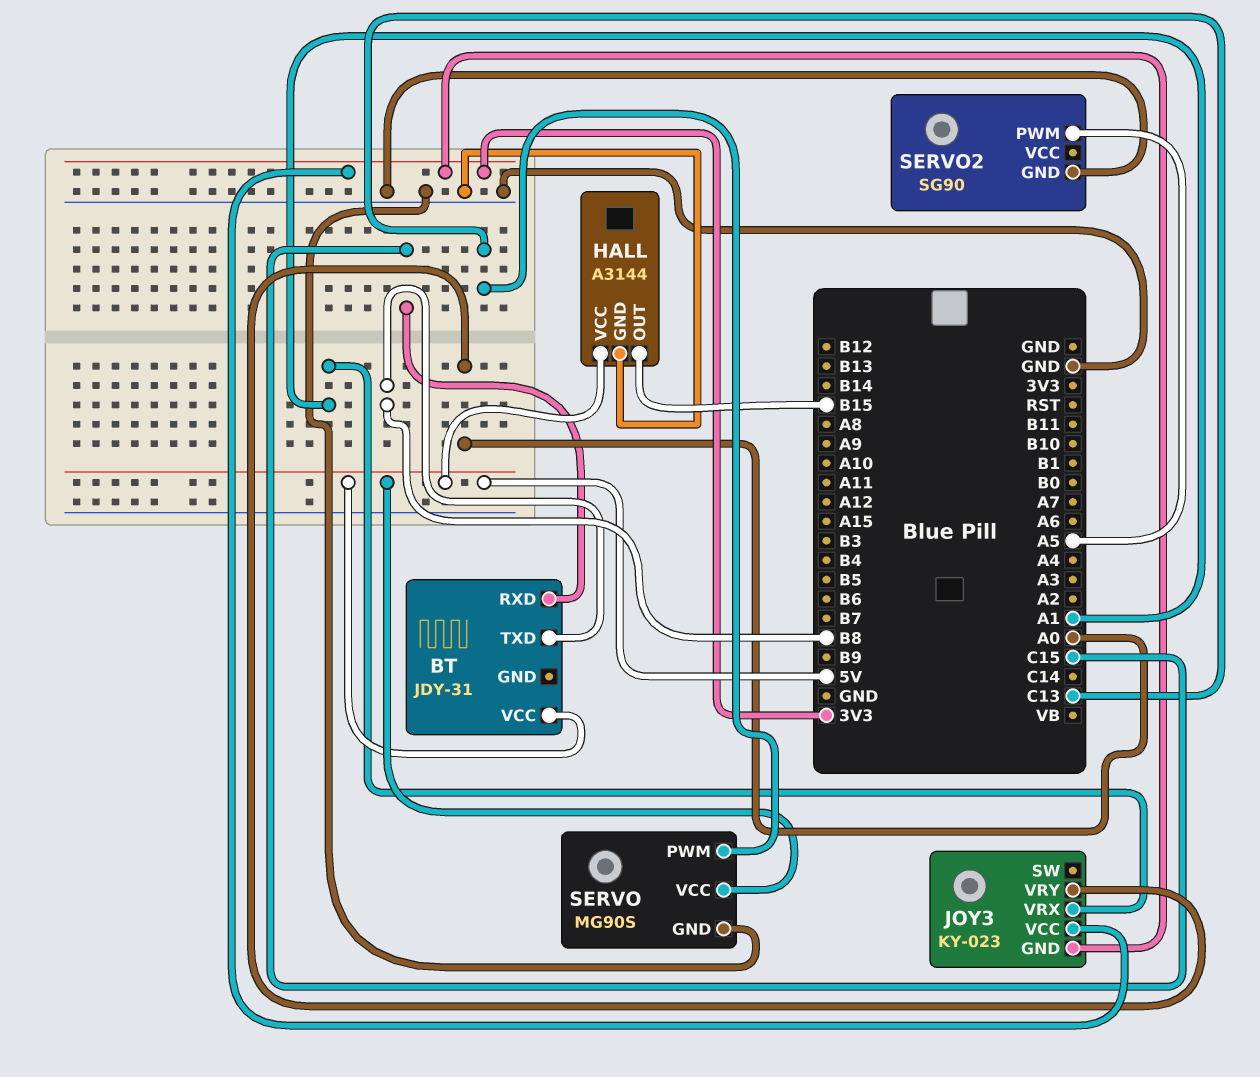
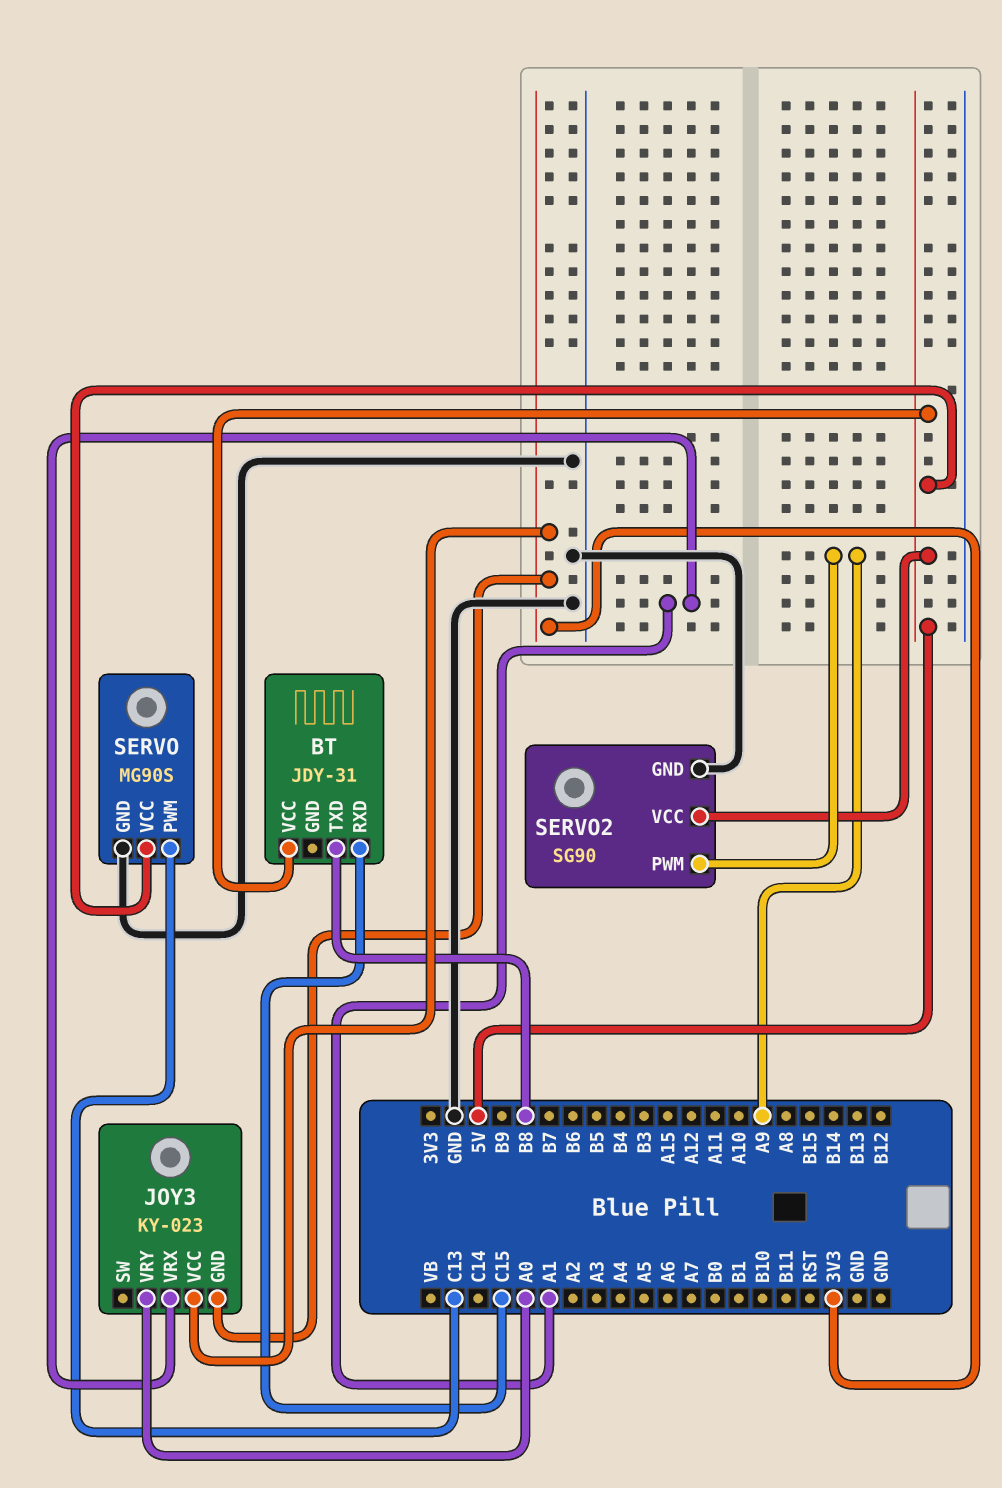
HALL: A3144 -> none
HALL pin GND: GND -> none
HALL pin OUT: B15 -> none
HALL pin VCC: 5V -> none
SERVO2 pin PWM: A5 -> A9
SERVO2 pin VCC: none -> 5V

